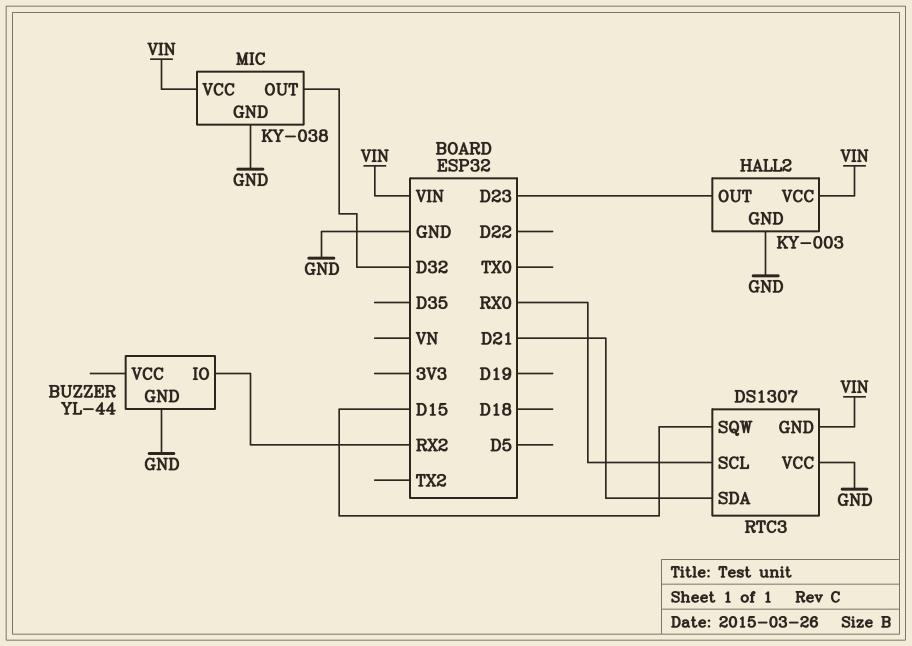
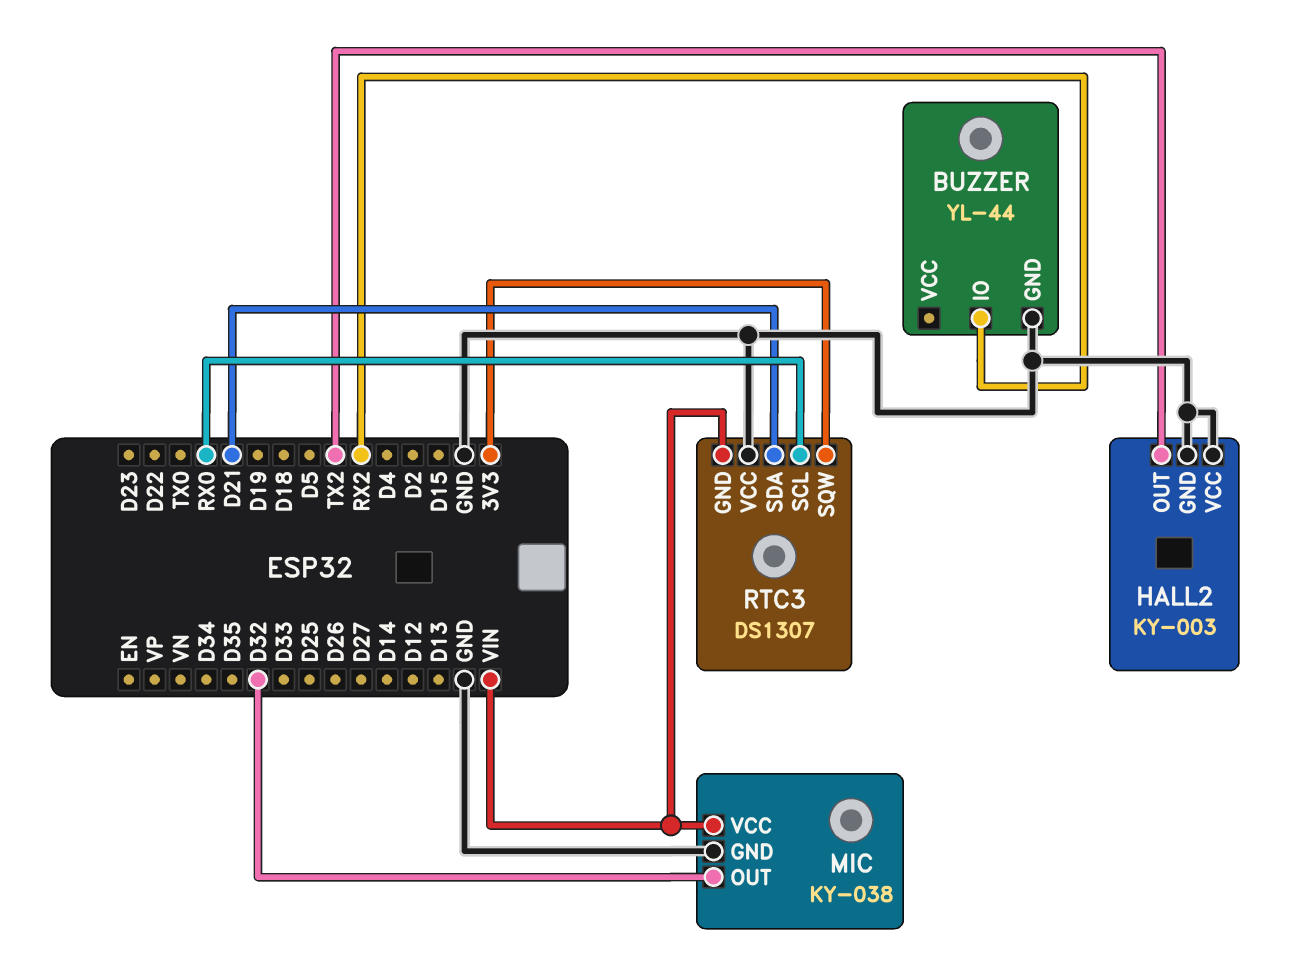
HALL2 pin OUT: D23 -> TX2
HALL2 pin VCC: VIN -> GND
RTC3 pin SQW: D15 -> 3V3

